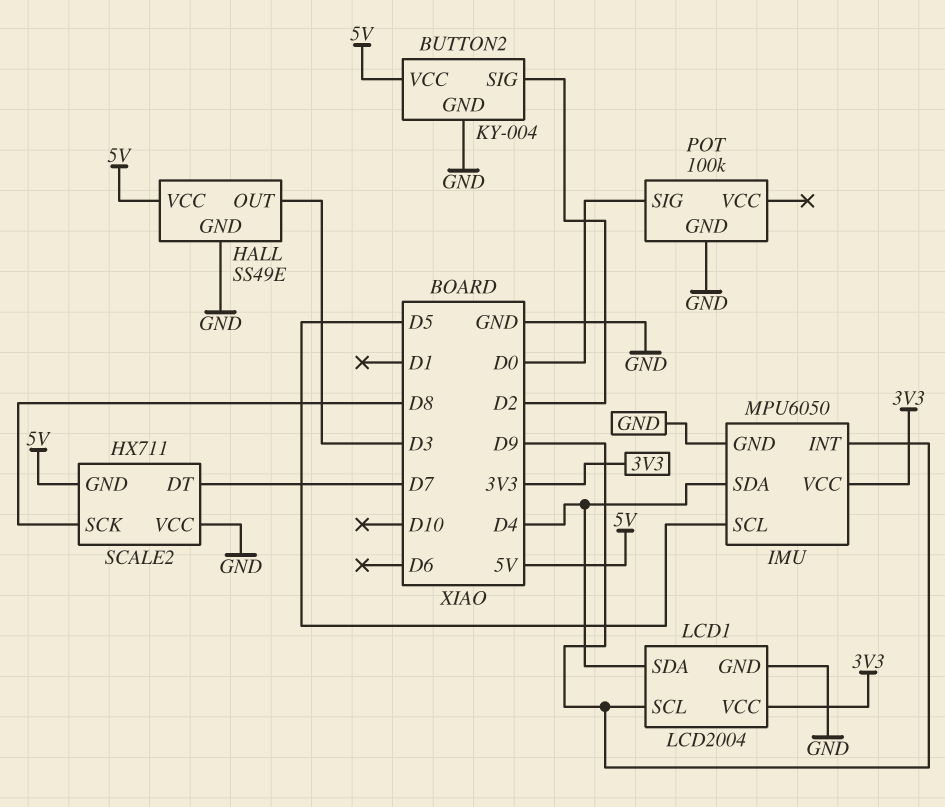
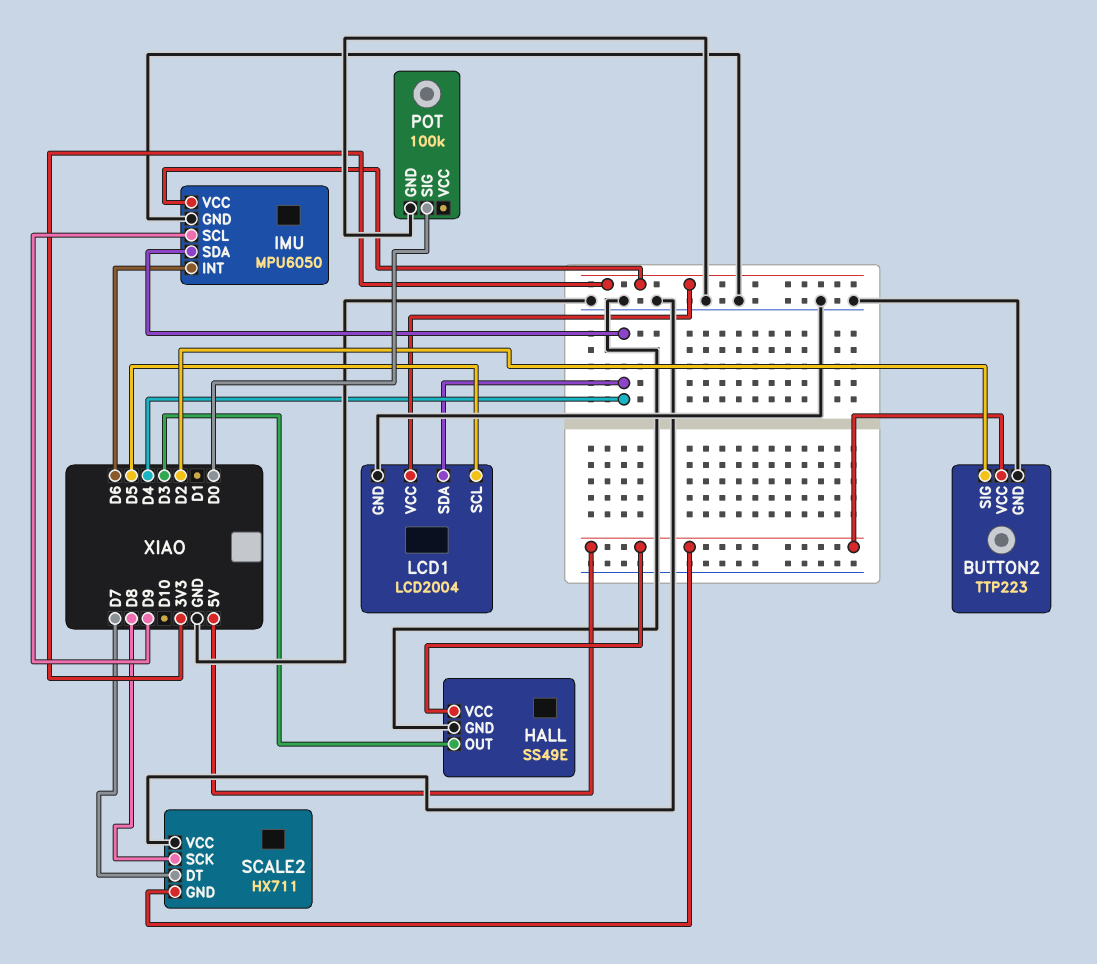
BUTTON2: KY-004 -> TTP223
IMU pin INT: D9 -> D6
IMU pin SCL: D5 -> D9
LCD1 pin SCL: D9 -> D5

